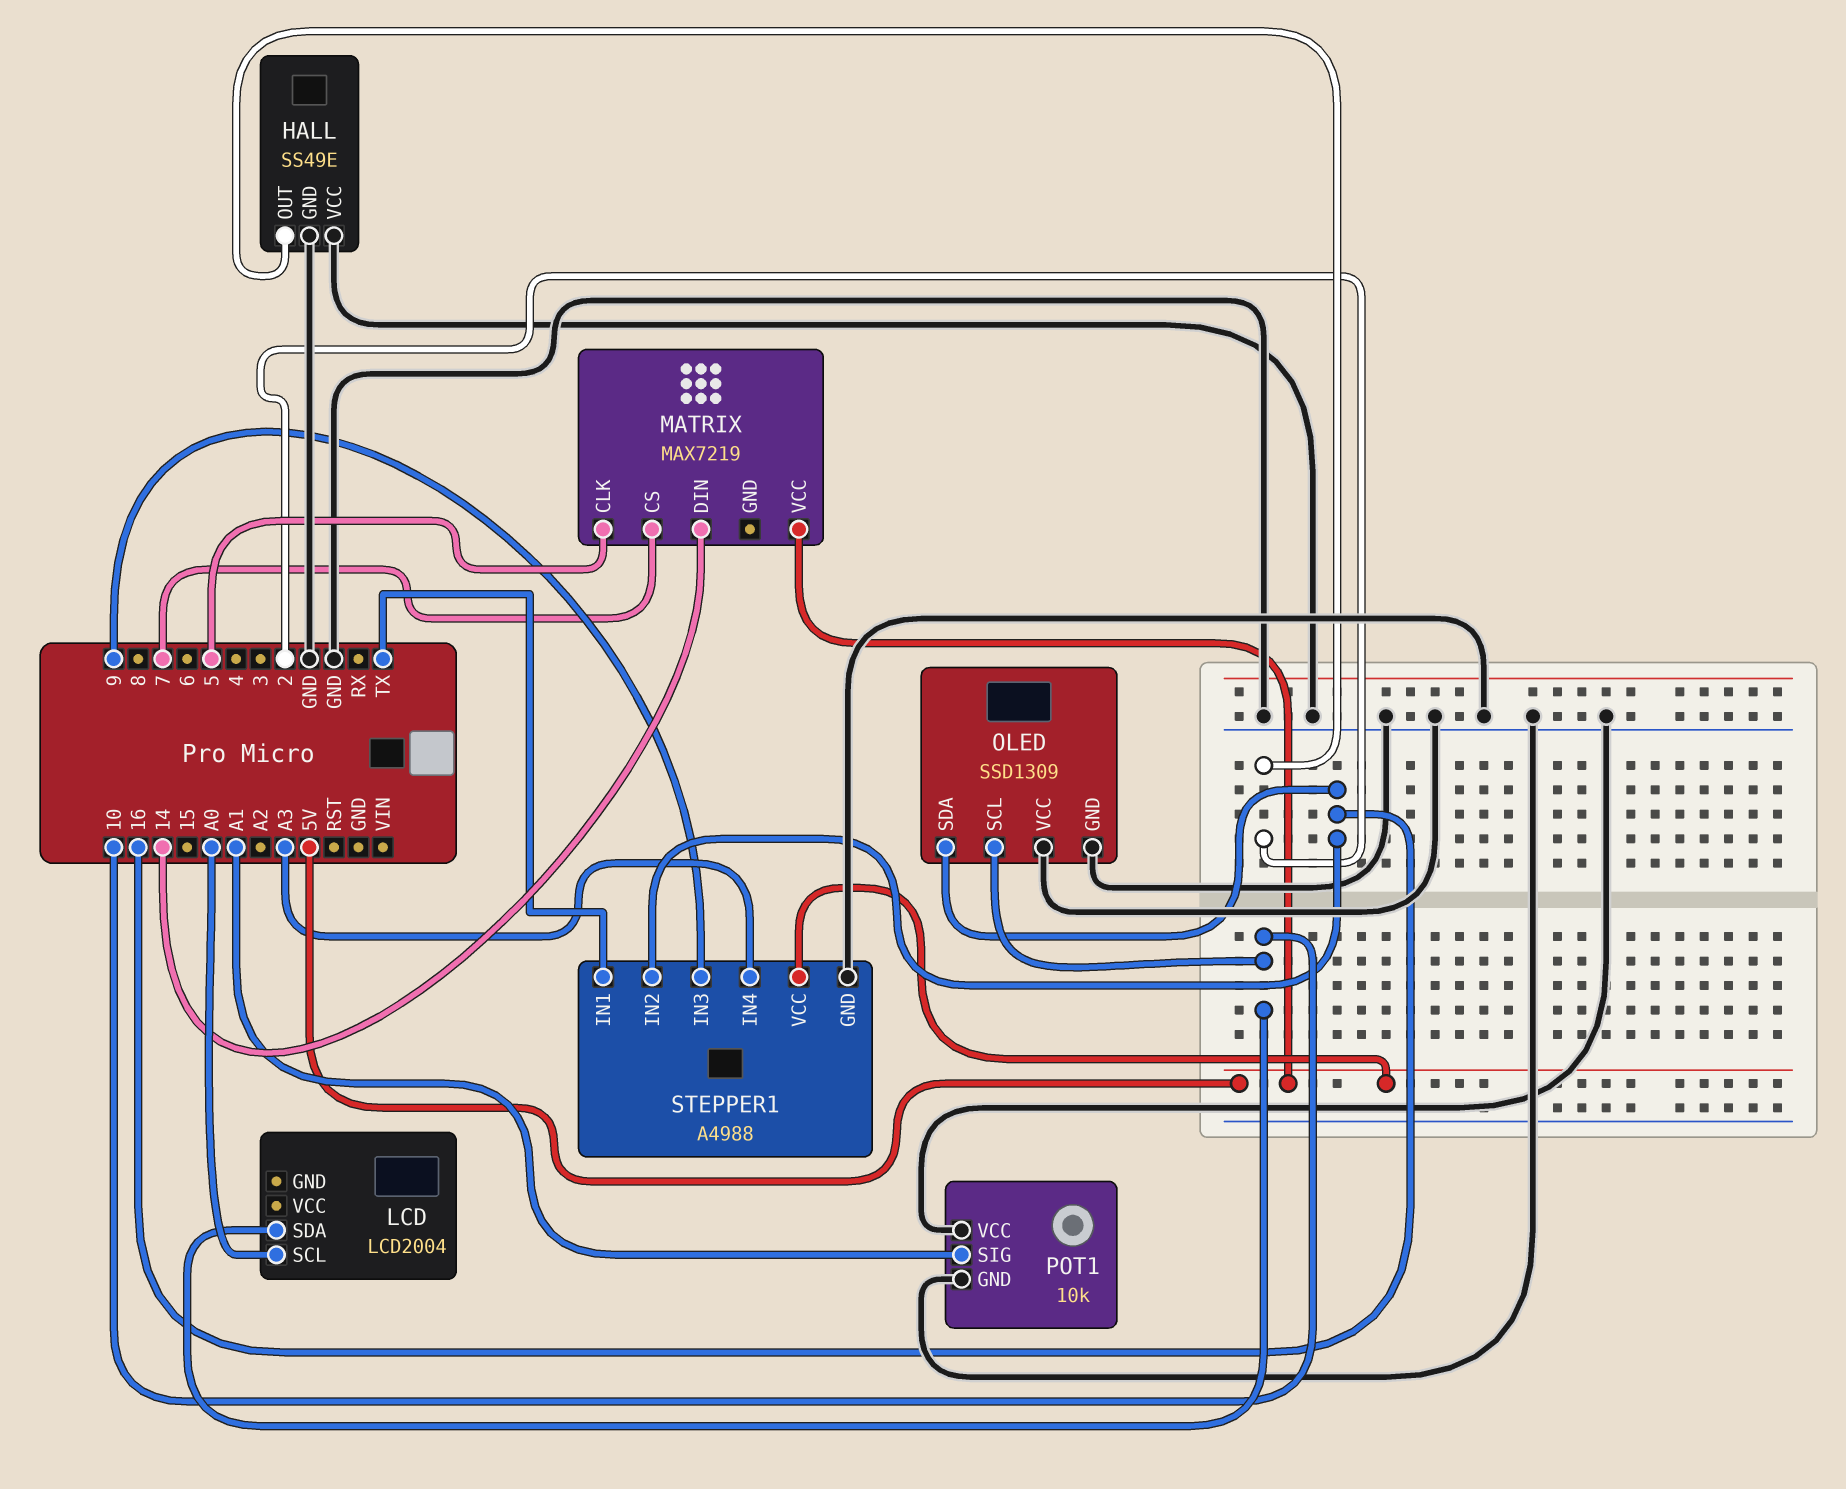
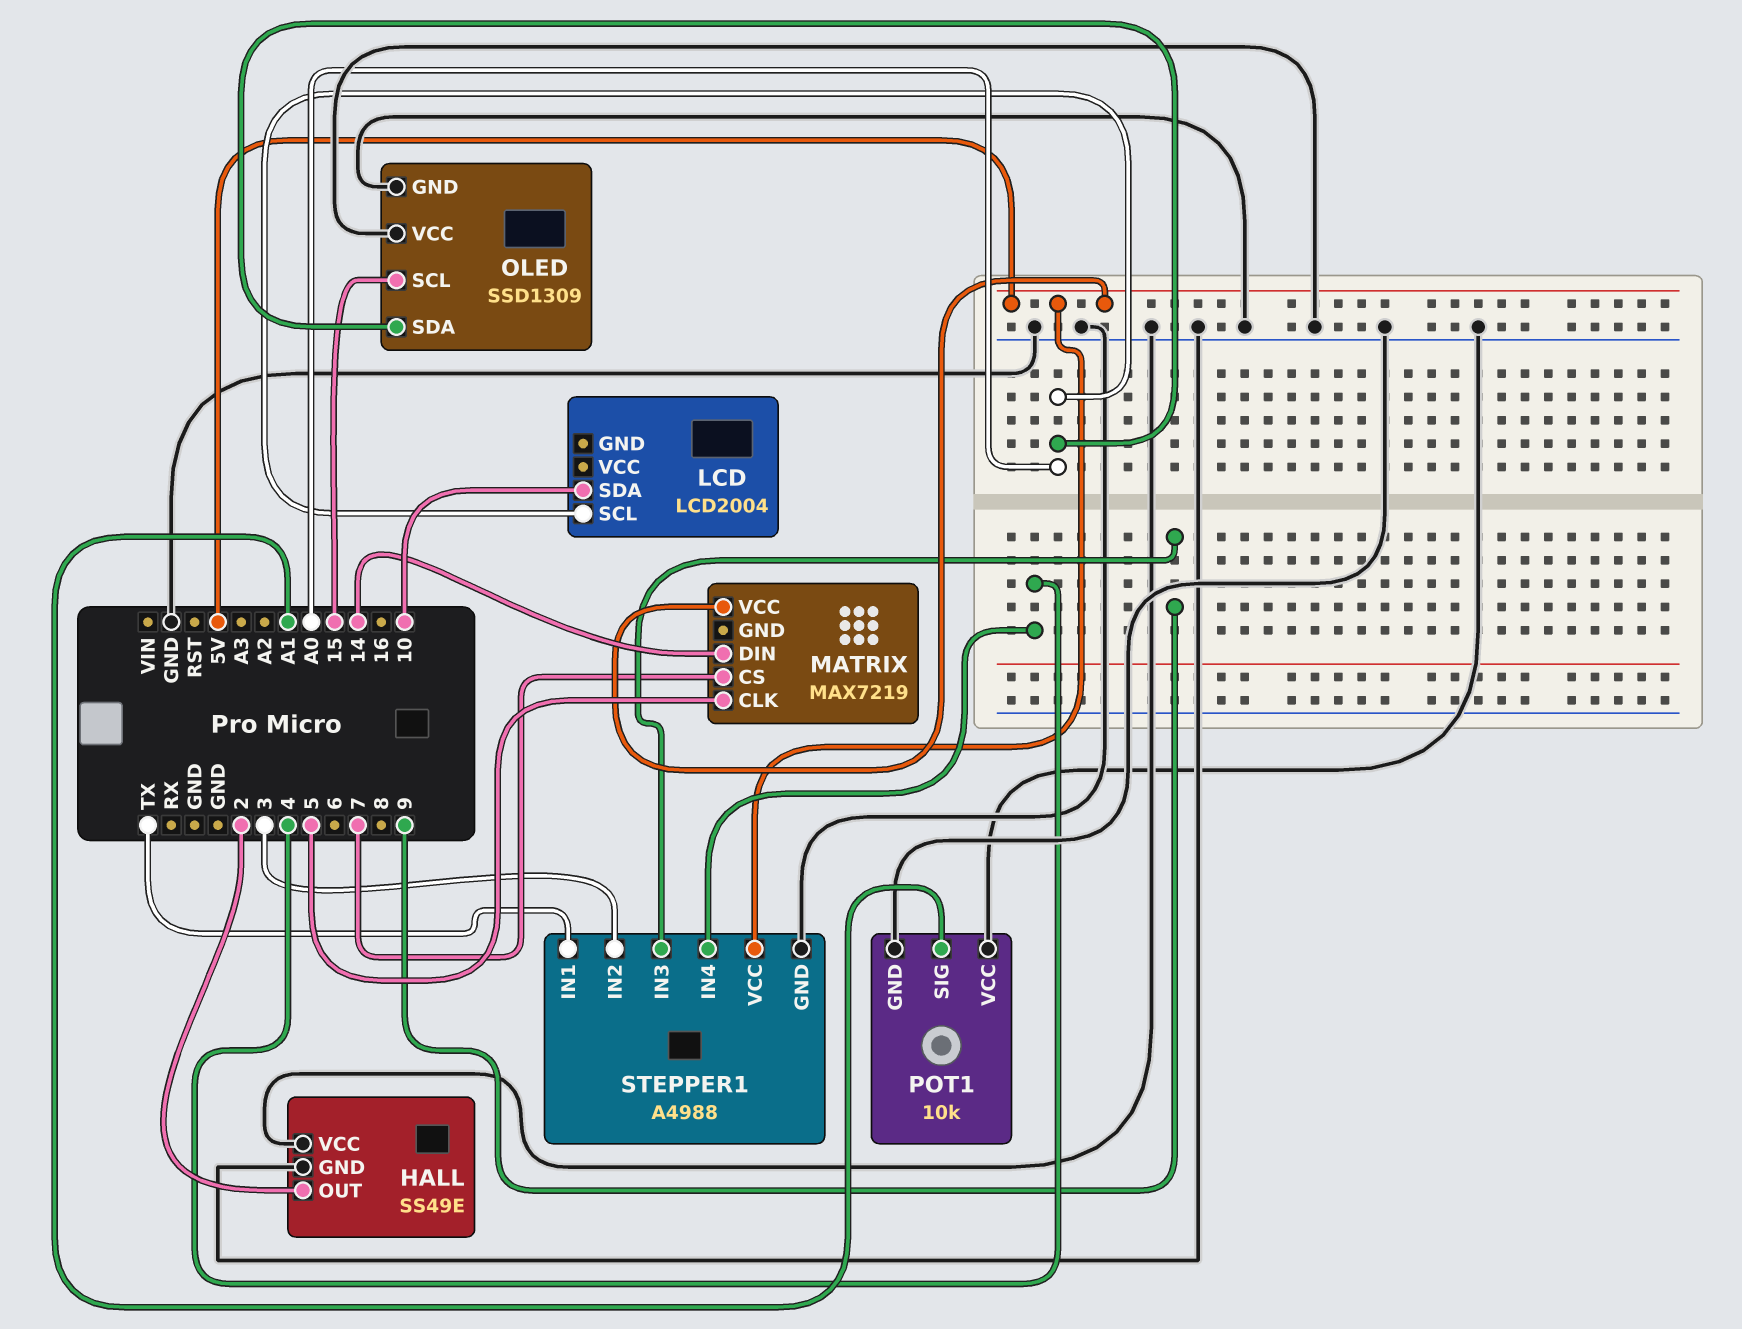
OLED pin SCL: 10 -> 15
OLED pin SDA: 16 -> A0
STEPPER1 pin IN2: 16 -> 3
STEPPER1 pin IN4: A3 -> 4

